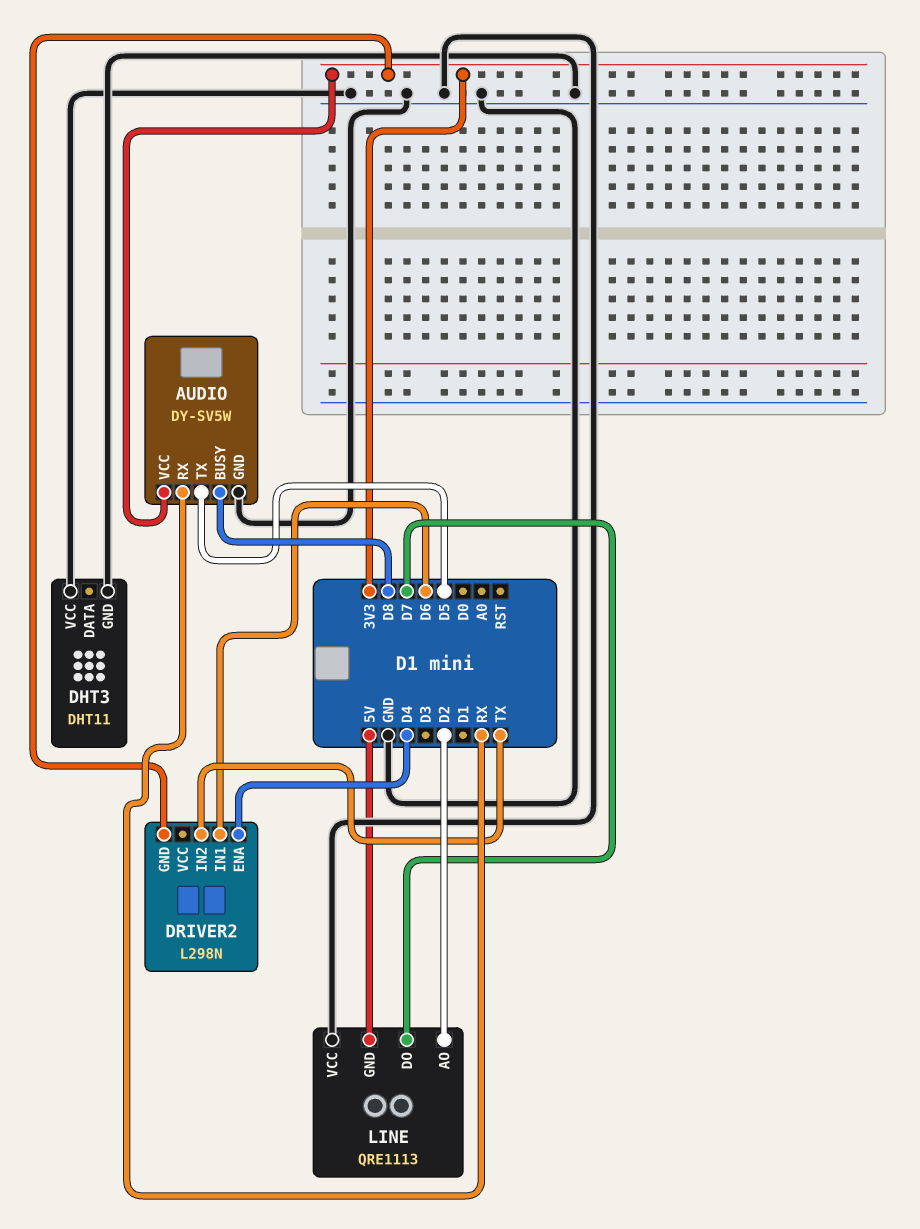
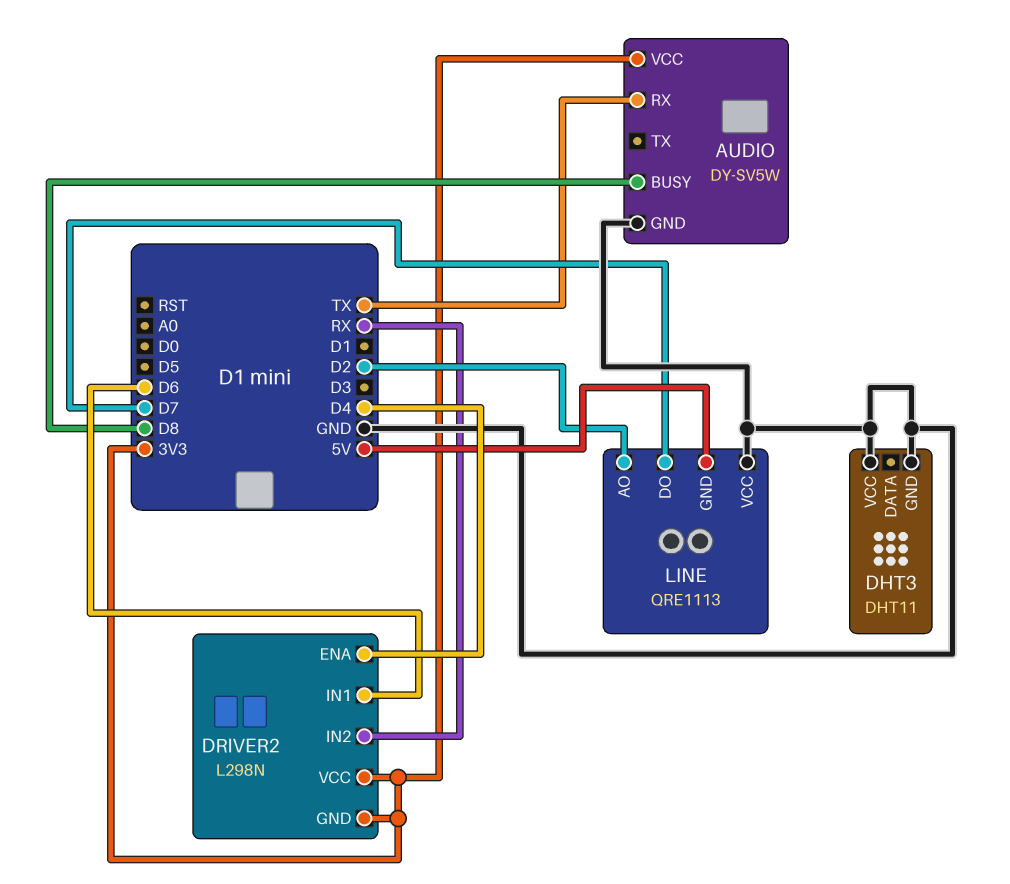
AUDIO pin RX: RX -> TX
AUDIO pin TX: D5 -> none
DRIVER2 pin IN2: TX -> RX
DRIVER2 pin VCC: none -> 3V3

